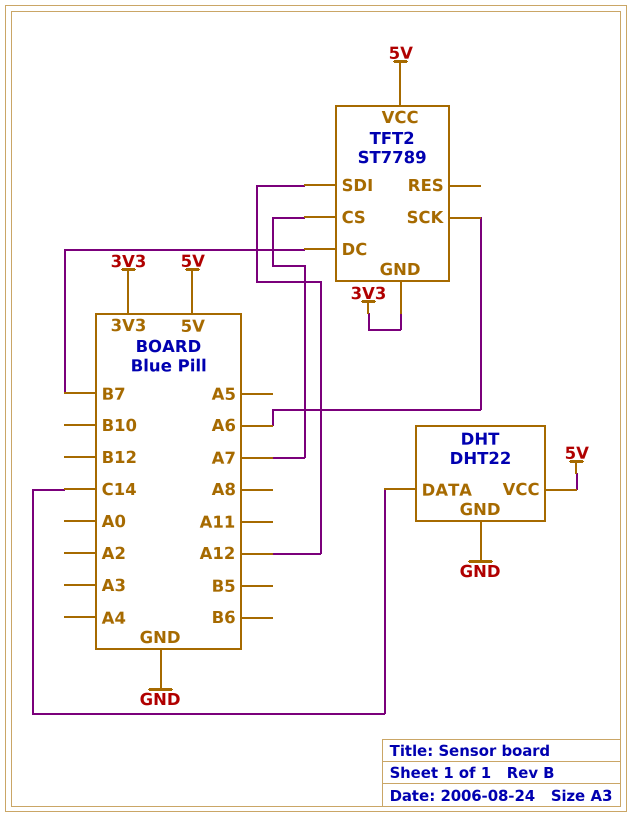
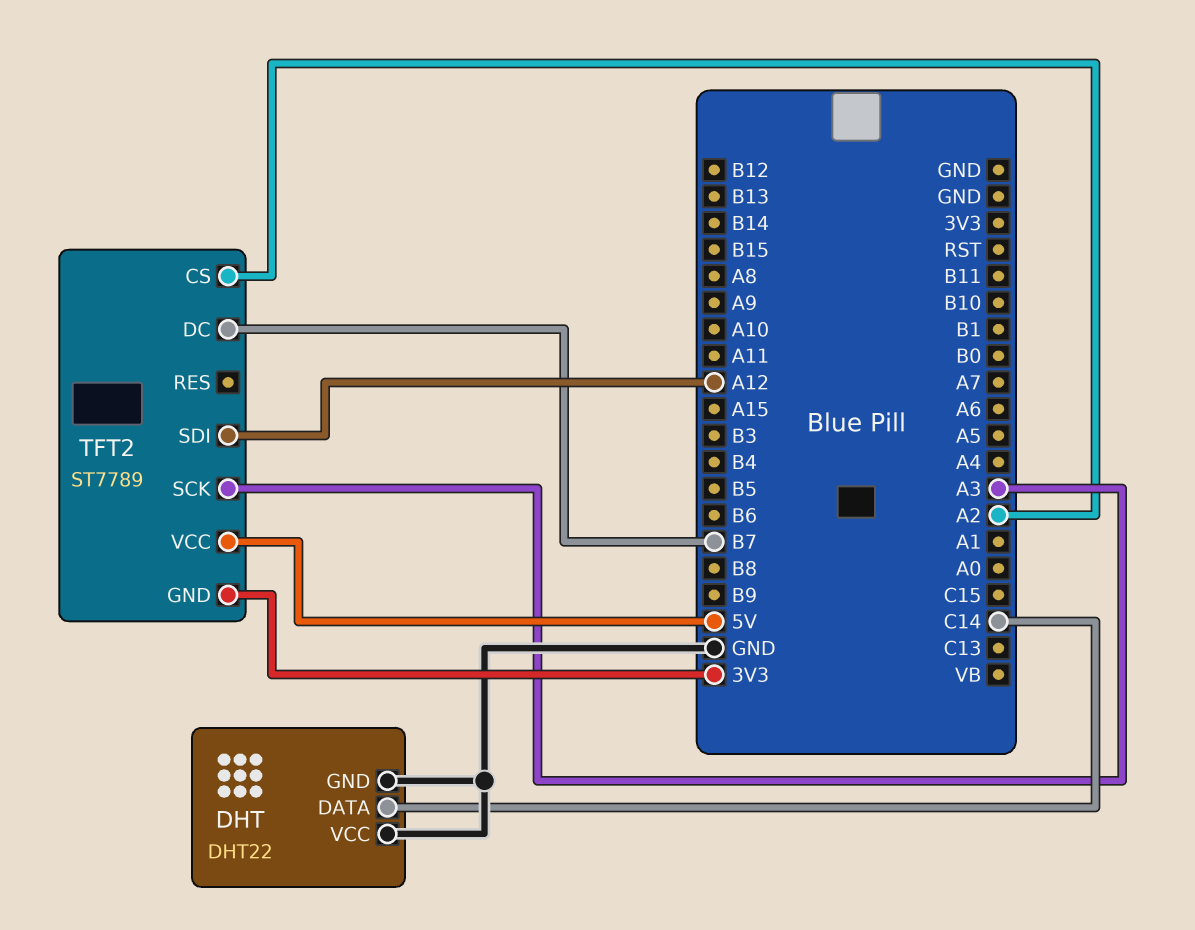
DHT pin VCC: 5V -> GND
TFT2 pin CS: A7 -> A2
TFT2 pin SCK: A6 -> A3

